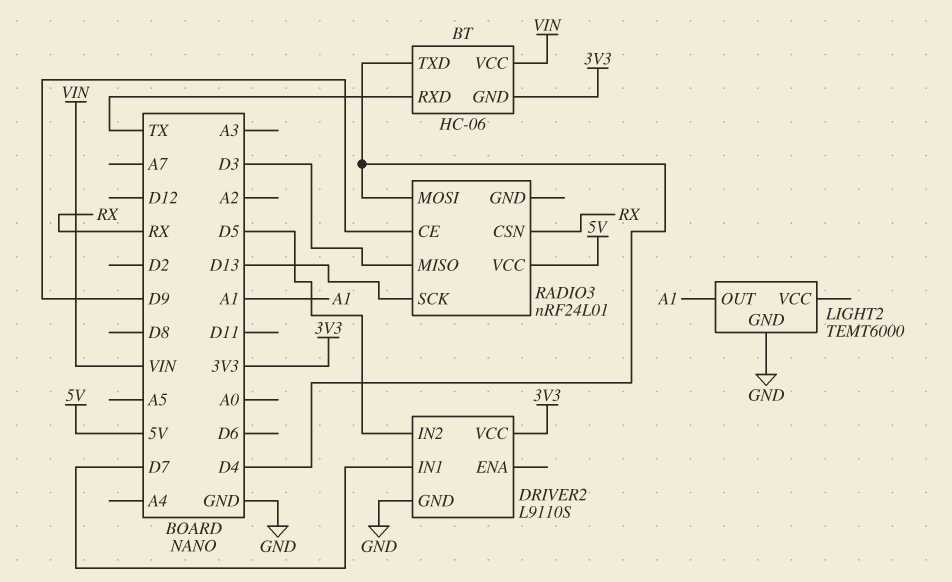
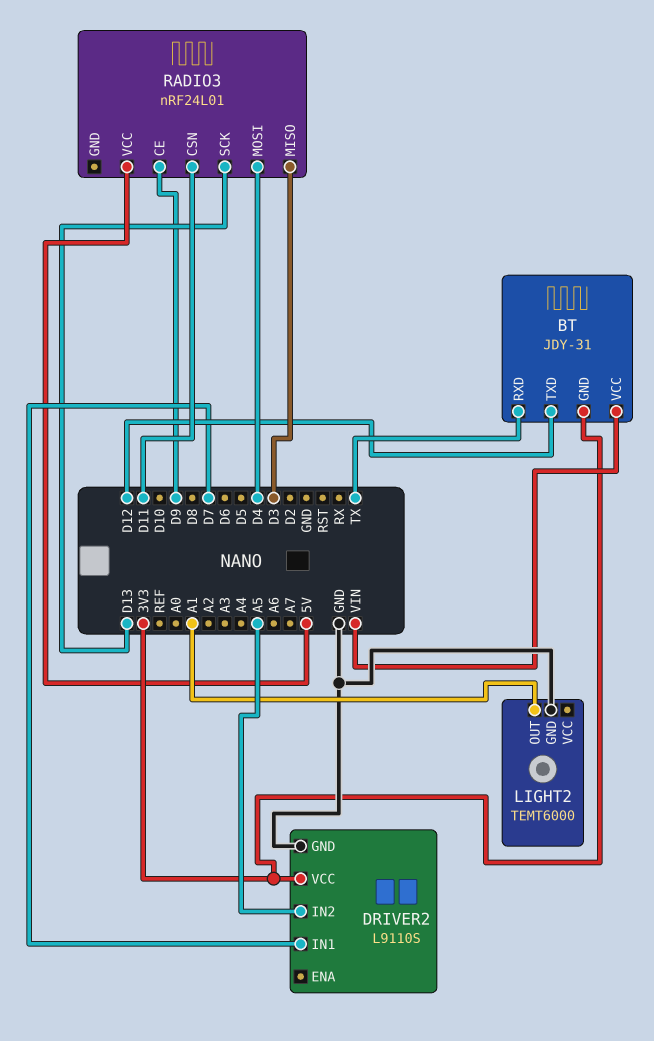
BT: HC-06 -> JDY-31
BT pin TXD: D4 -> D12
DRIVER2 pin IN2: D5 -> A5
RADIO3 pin CSN: RX -> D11

